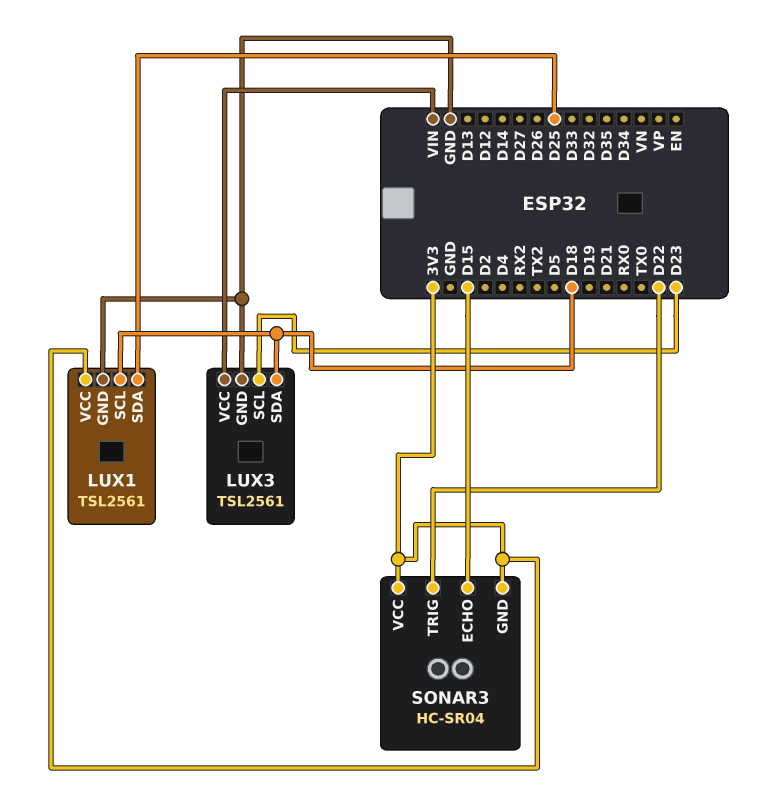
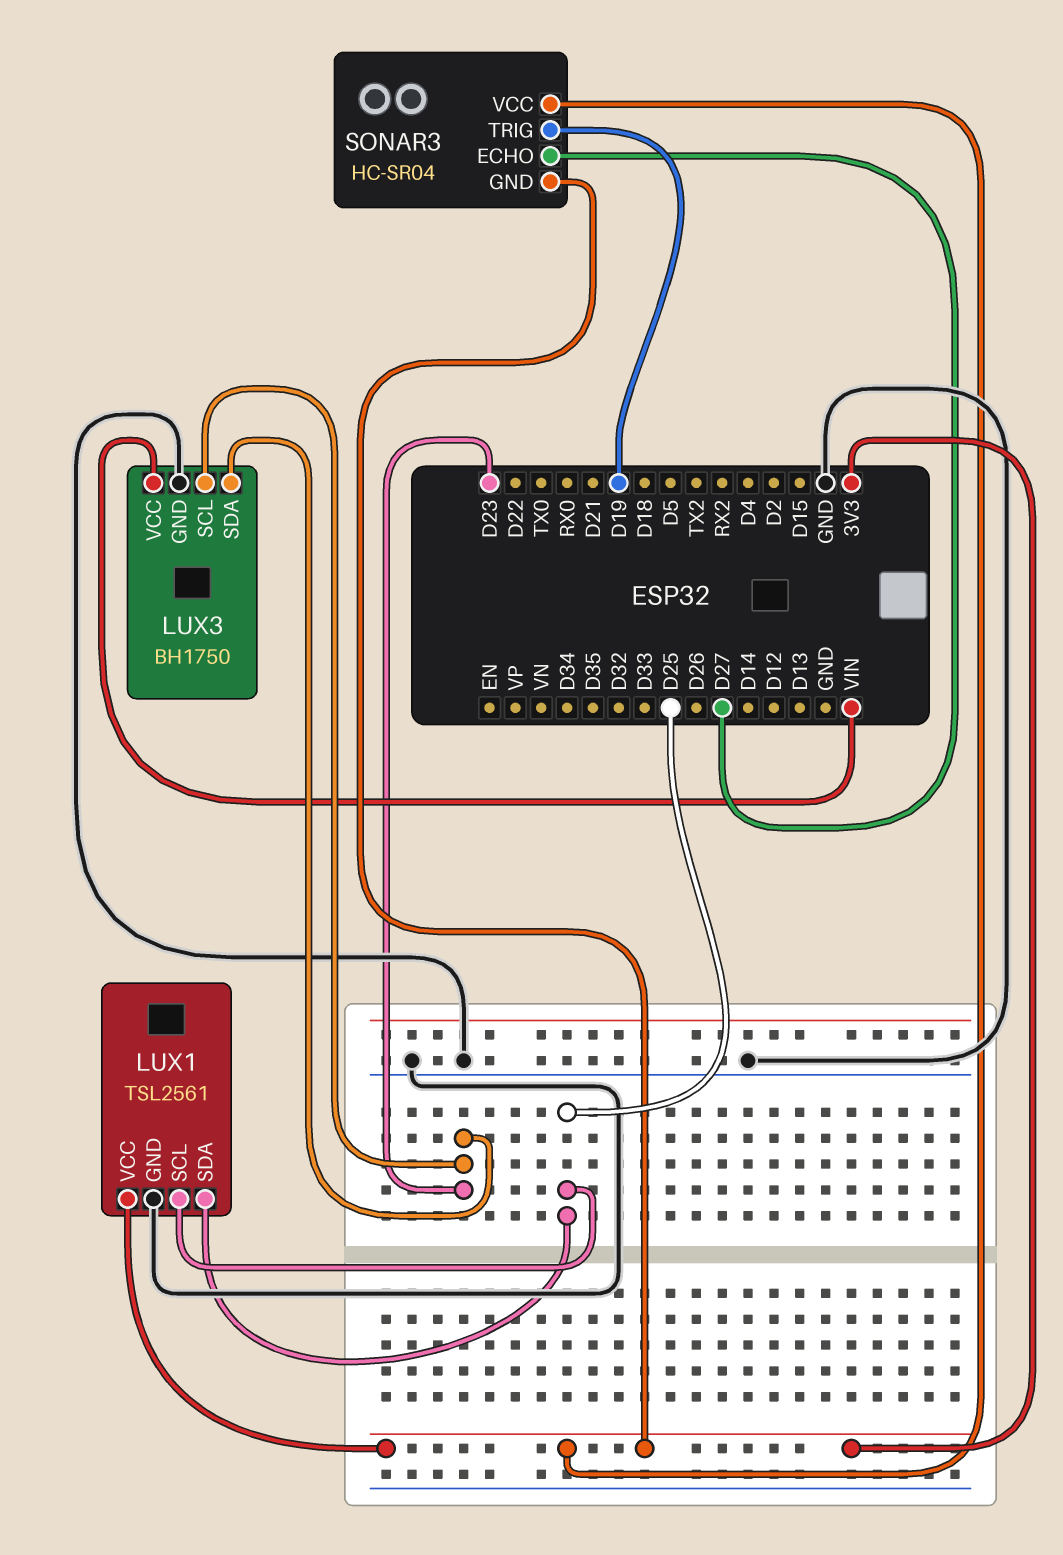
LUX1 pin SCL: D18 -> D25
LUX3: TSL2561 -> BH1750
LUX3 pin SDA: D18 -> D23
SONAR3 pin ECHO: D15 -> D27
SONAR3 pin TRIG: D22 -> D19

